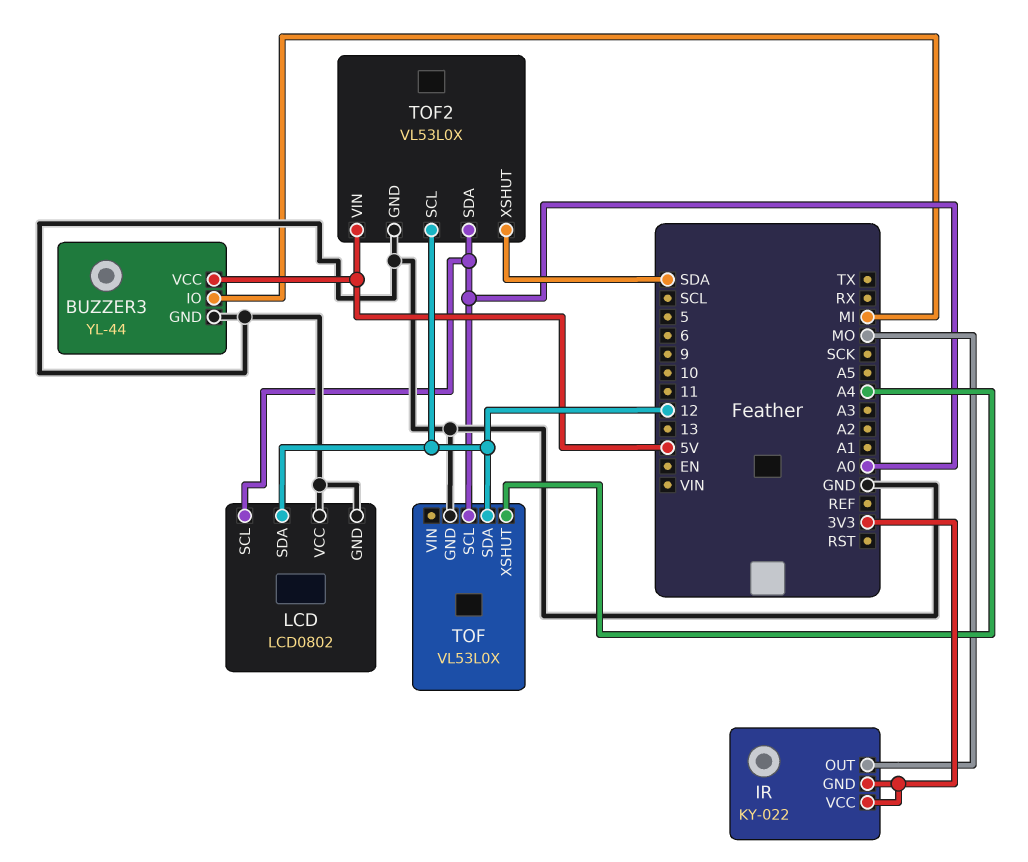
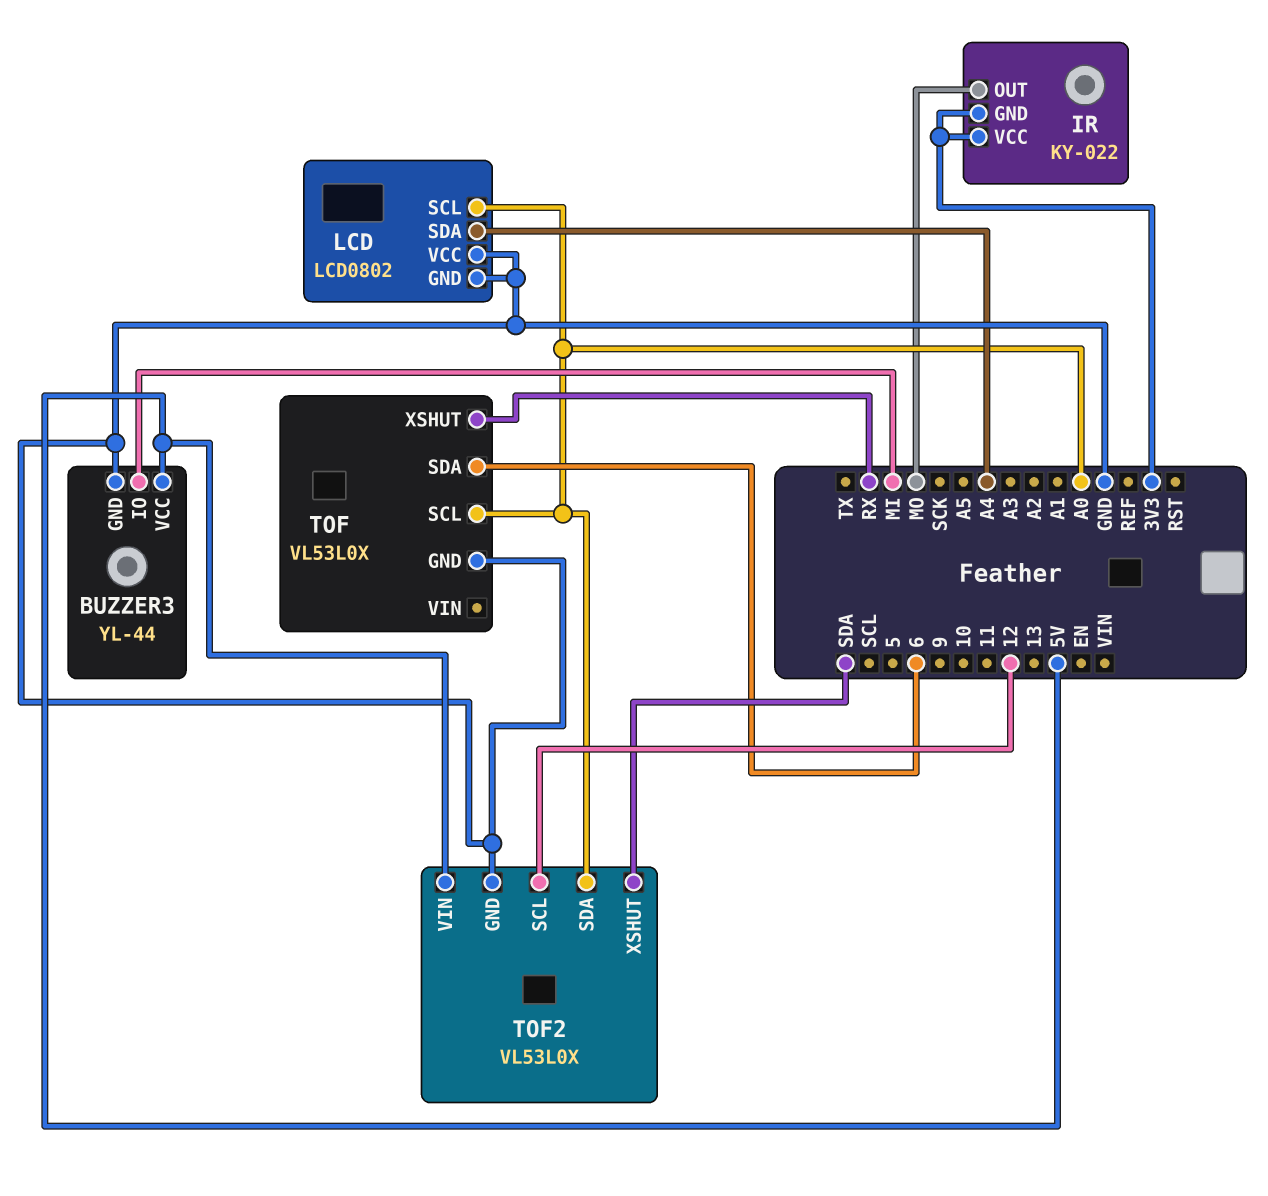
LCD pin SDA: 12 -> A4
TOF pin SDA: 12 -> 6
TOF pin XSHUT: A4 -> RX

